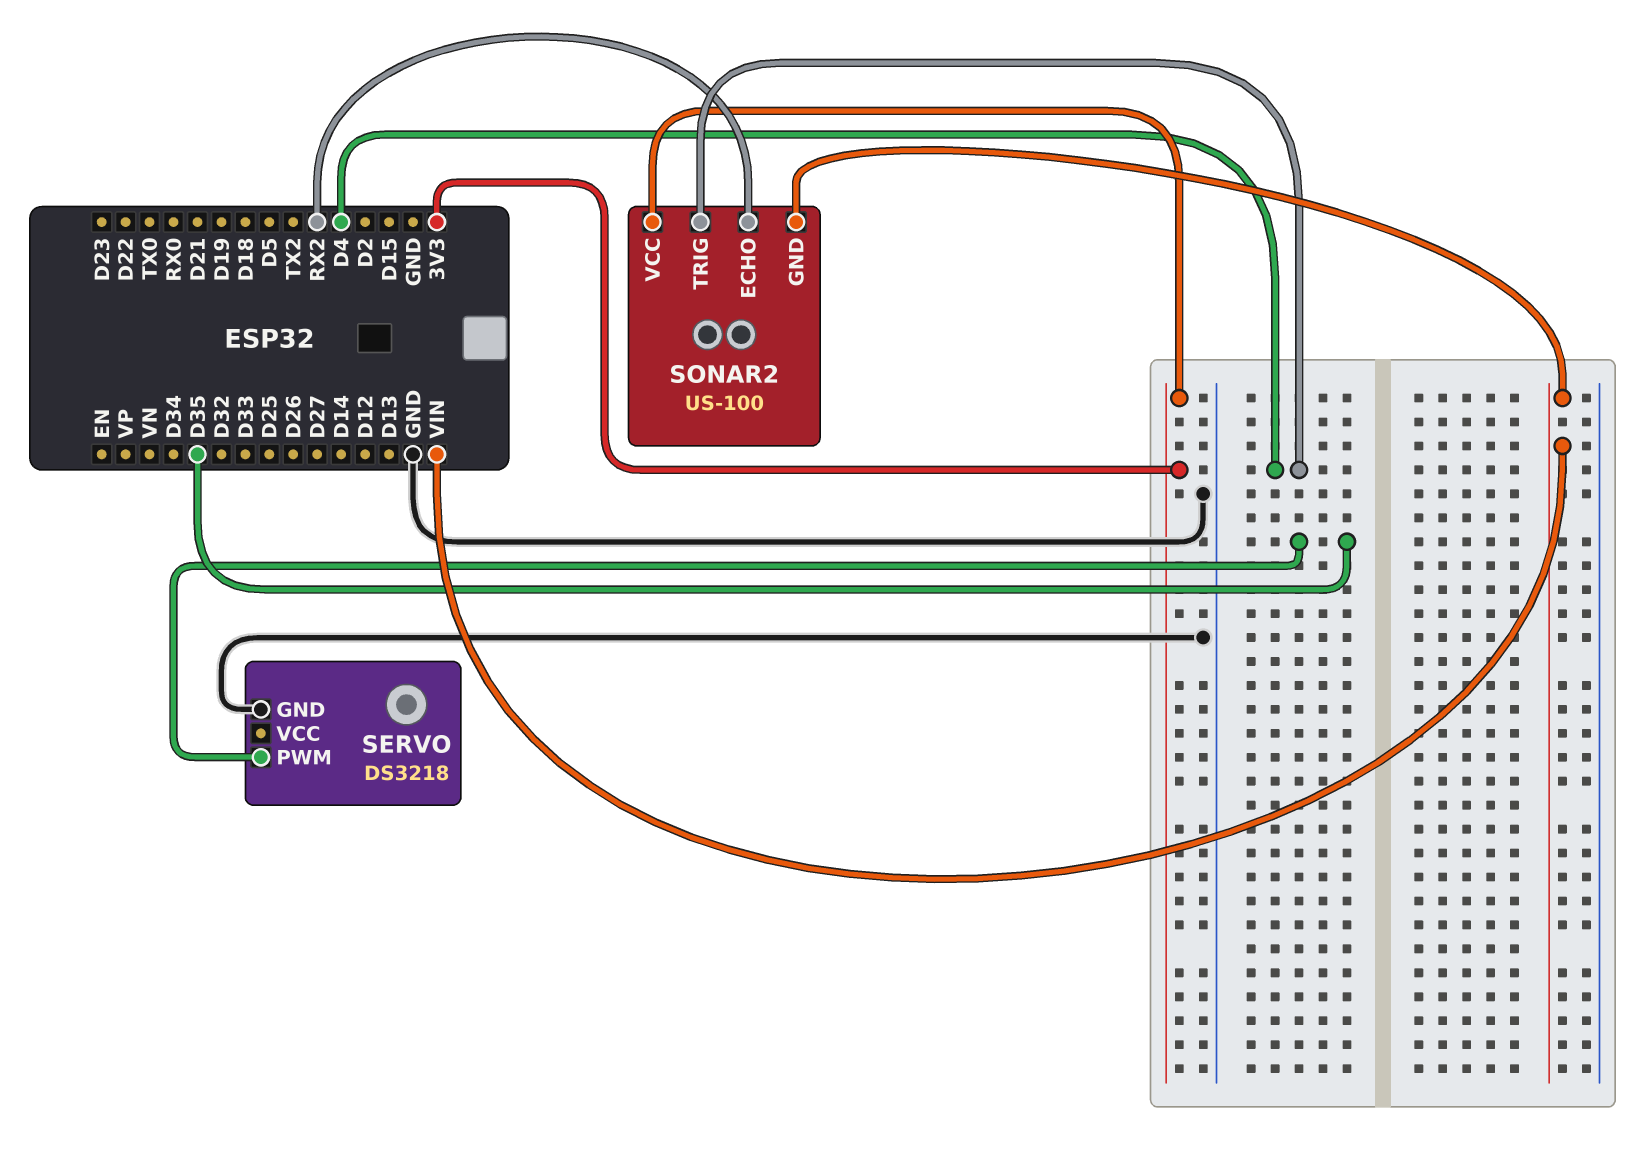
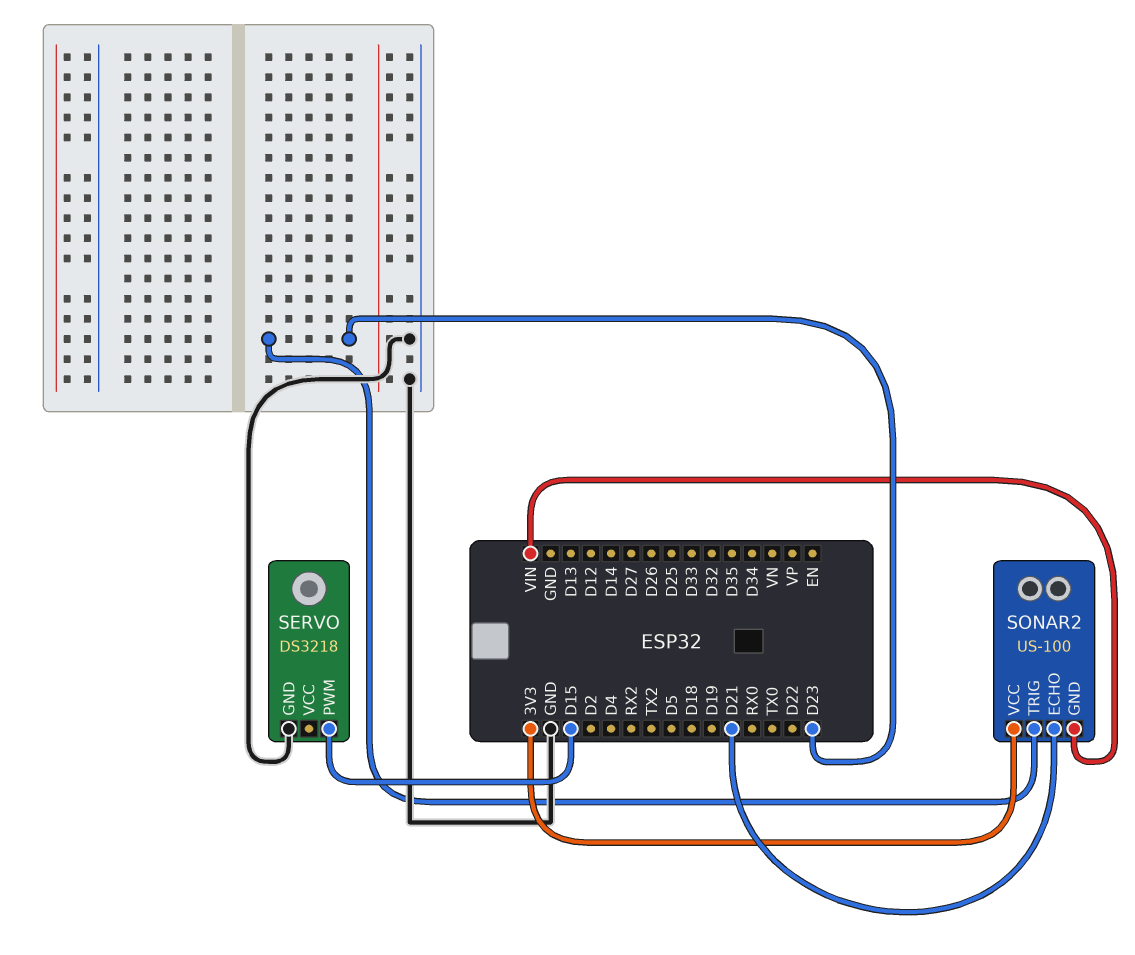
SERVO pin PWM: D35 -> D15
SONAR2 pin ECHO: RX2 -> D21
SONAR2 pin TRIG: D4 -> D23

